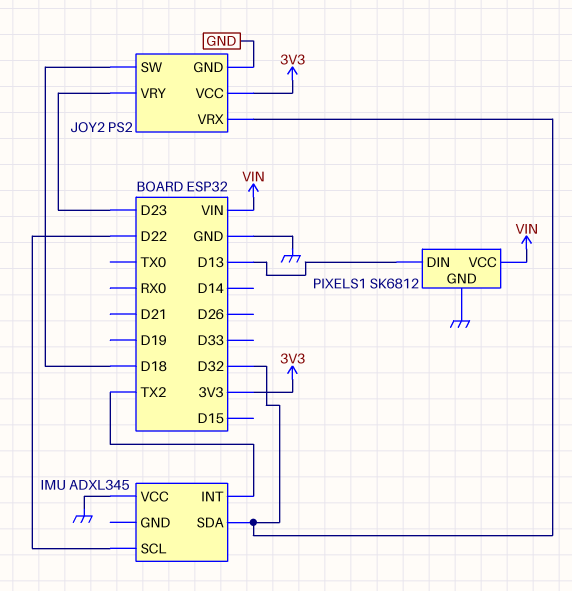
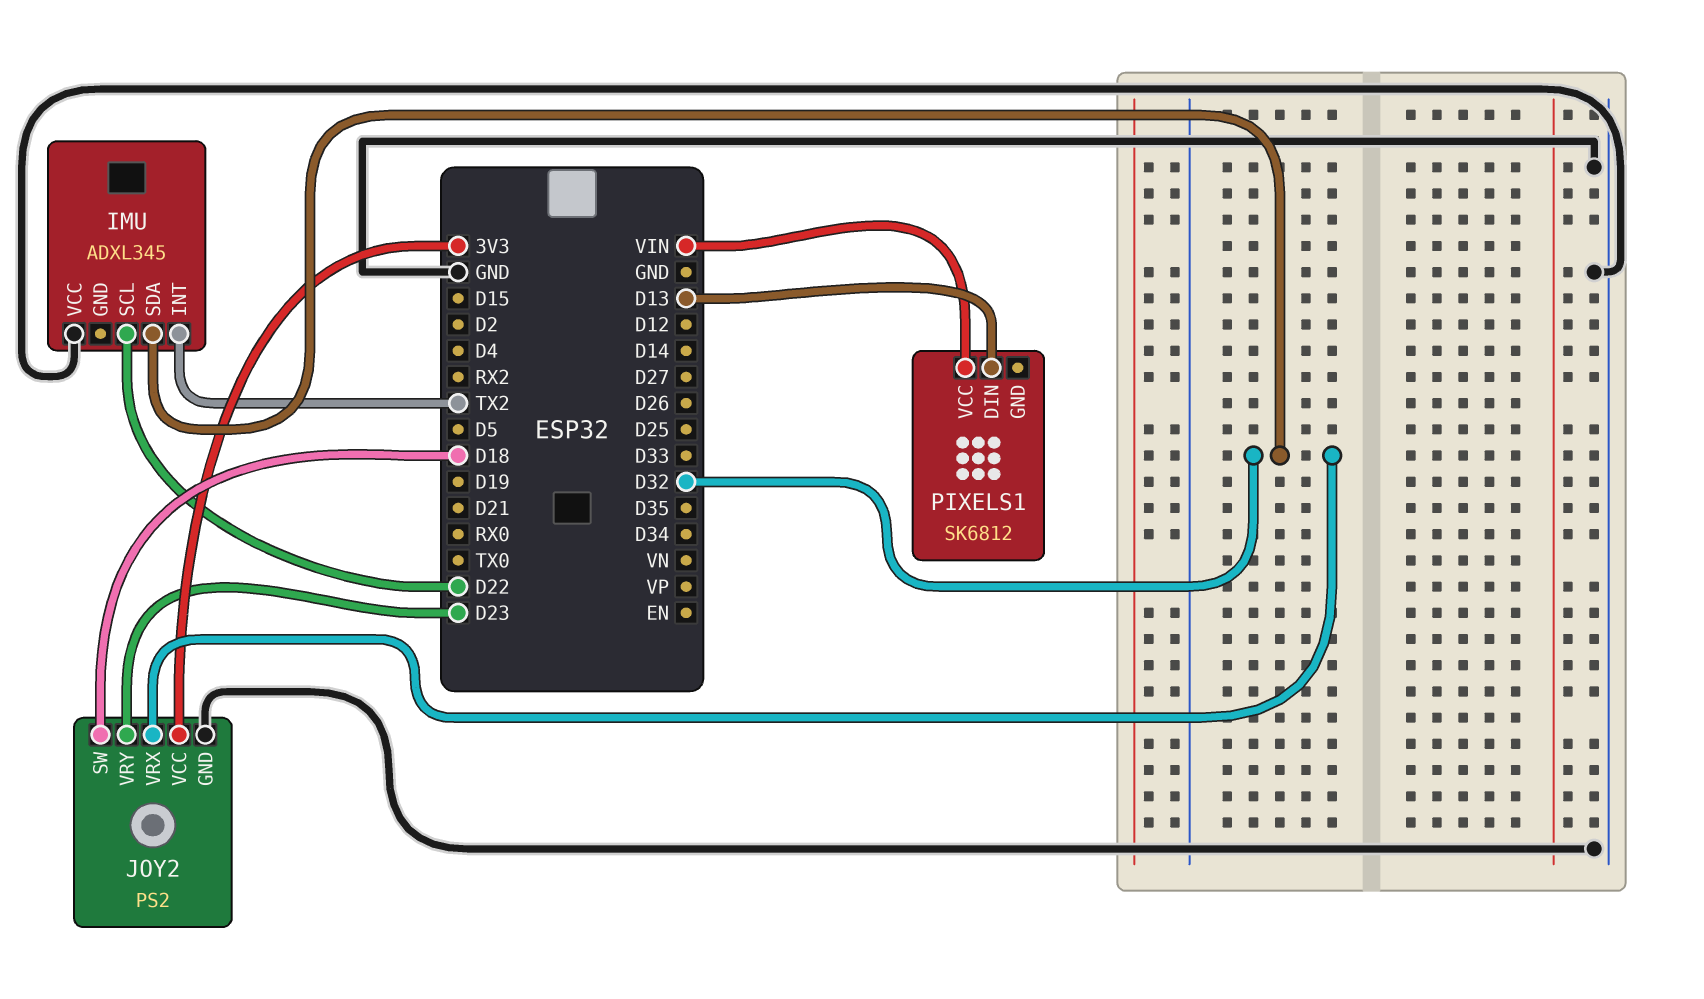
PIXELS1 pin GND: GND -> none

